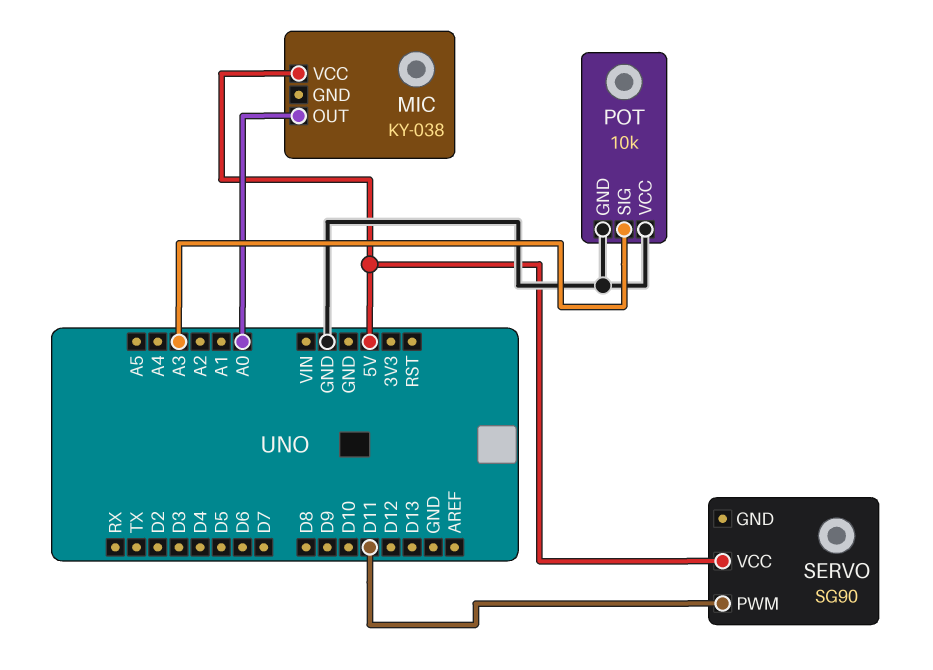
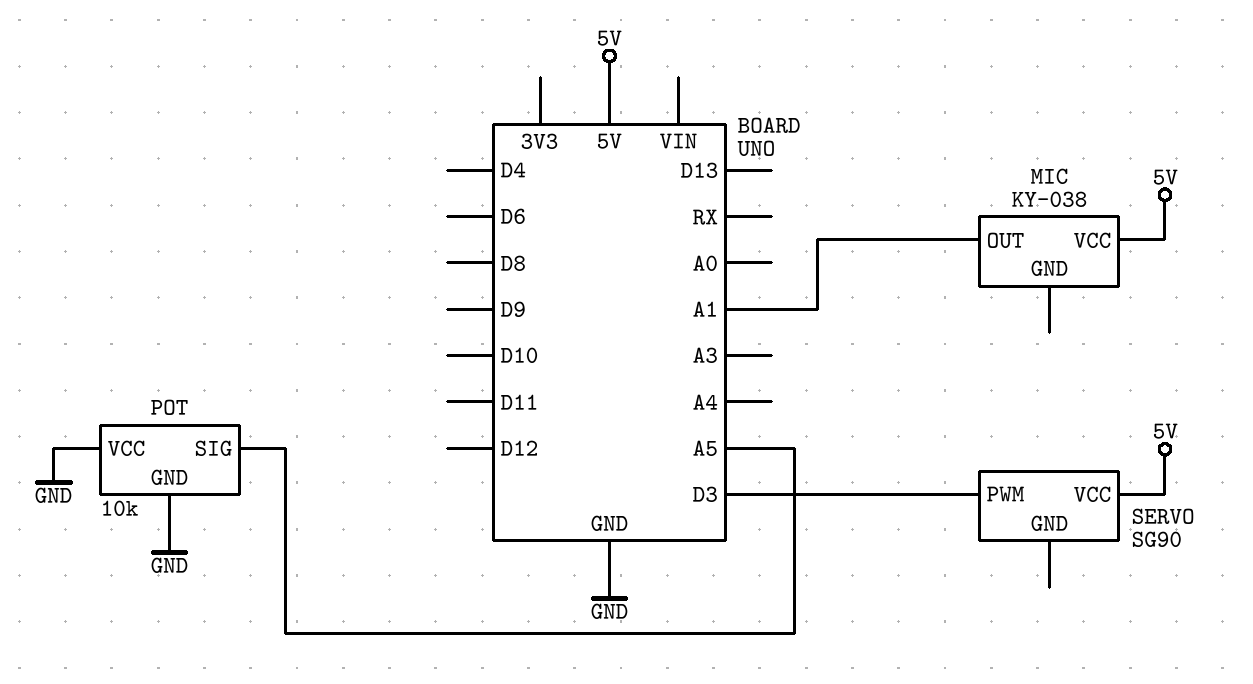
MIC pin OUT: A0 -> A1
POT pin SIG: A3 -> A5
SERVO pin PWM: D11 -> D3

